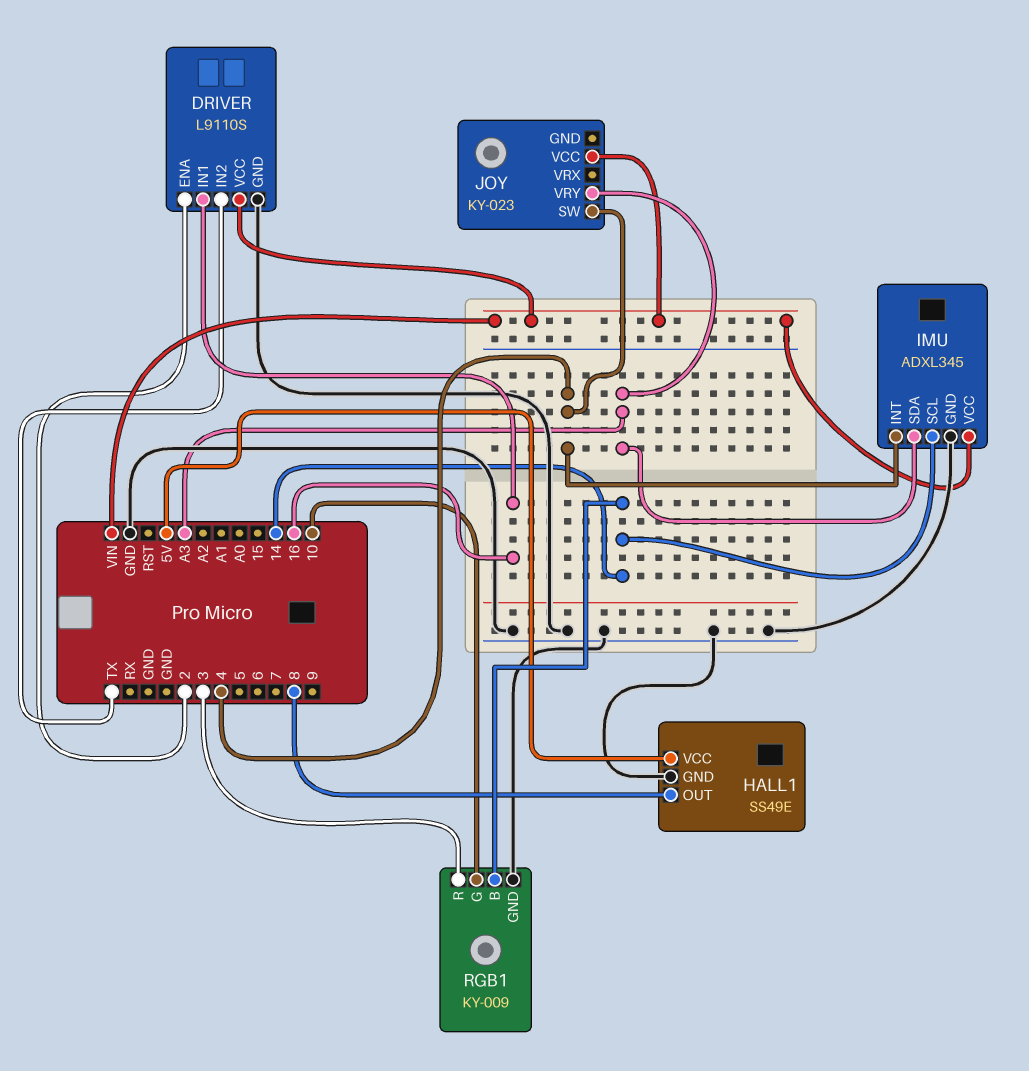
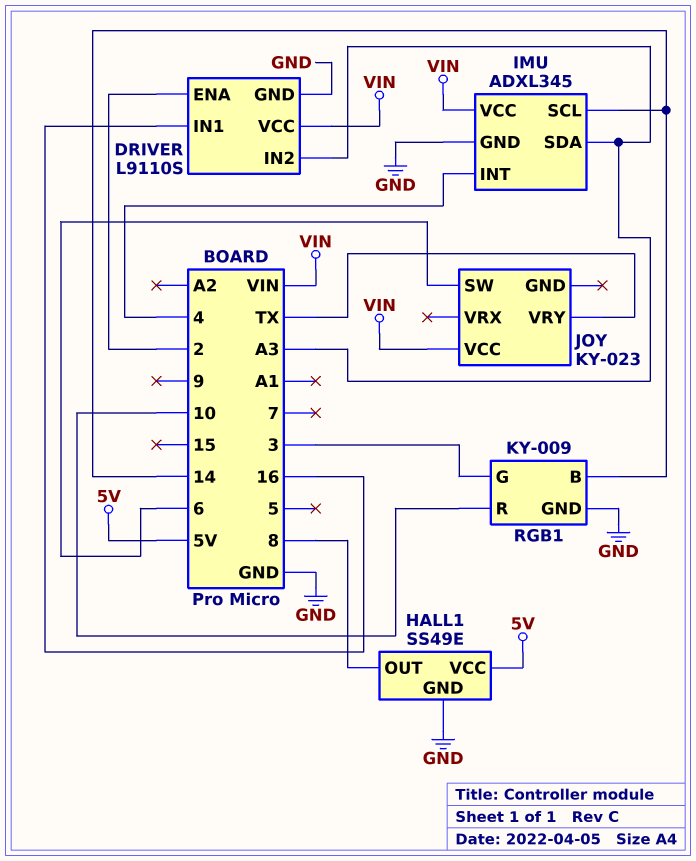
DRIVER pin IN2: TX -> A3
JOY pin SW: 4 -> 6
JOY pin VRY: A3 -> TX
RGB1 pin G: 10 -> 3
RGB1 pin R: 3 -> 10

